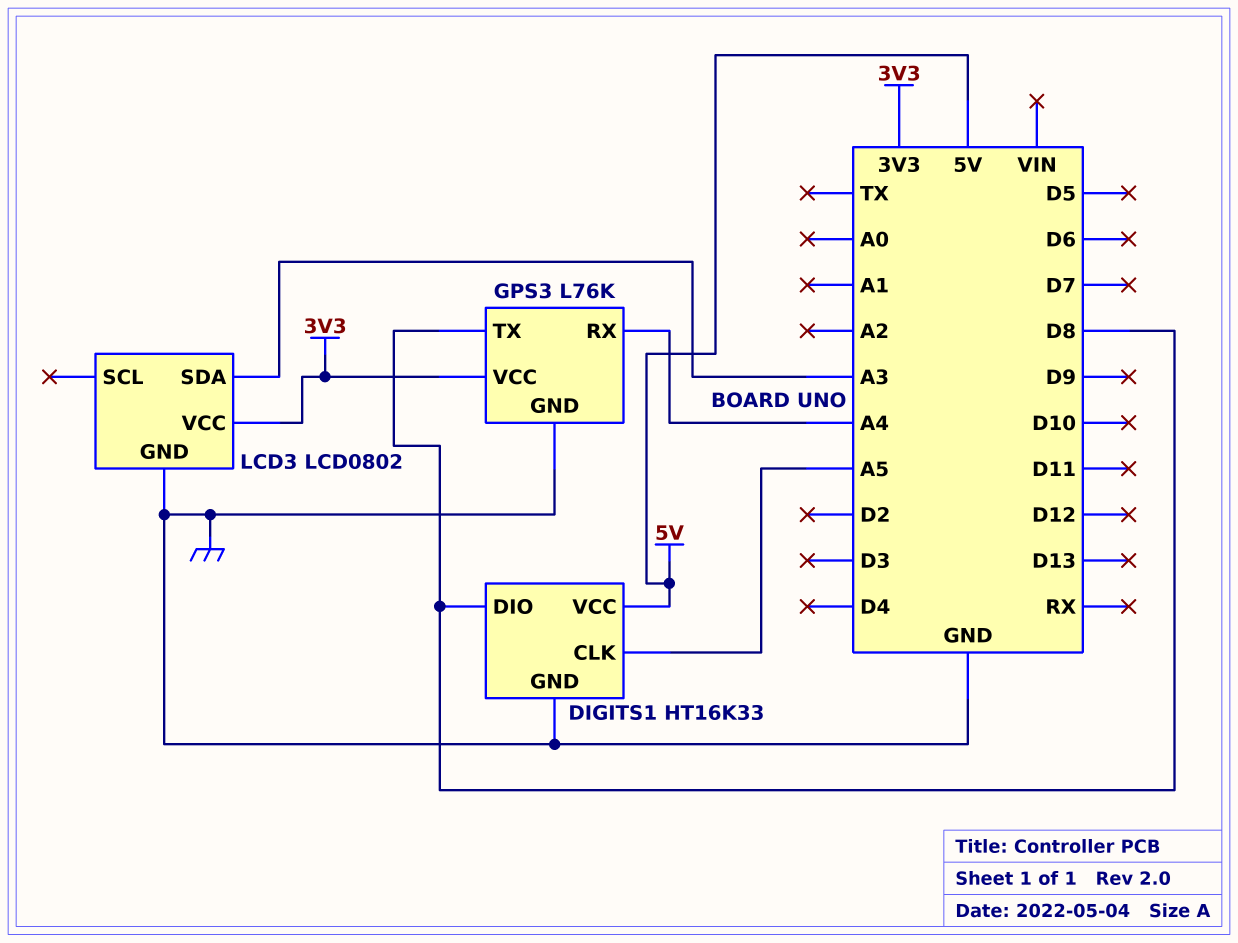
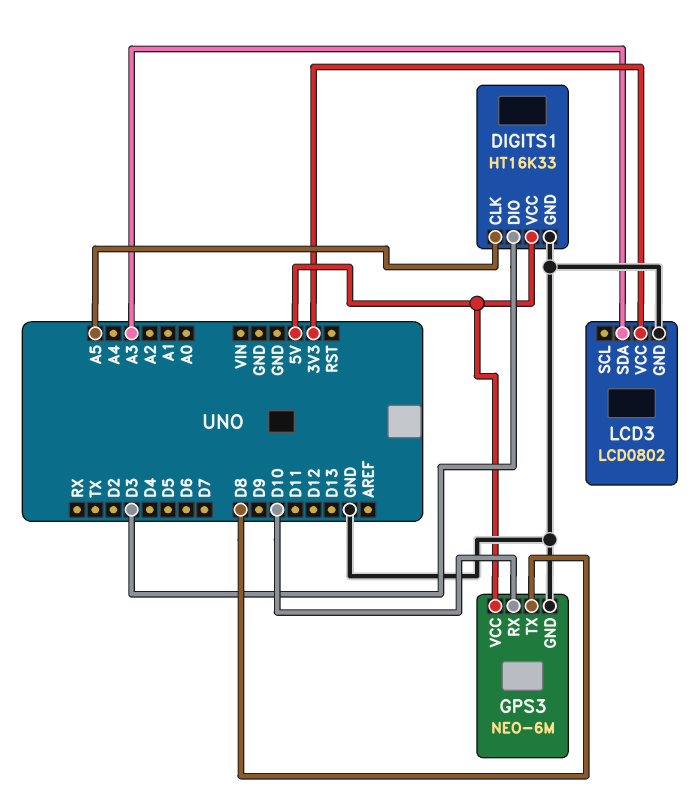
DIGITS1 pin DIO: D8 -> D3
GPS3: L76K -> NEO-6M
GPS3 pin RX: A4 -> D10
GPS3 pin VCC: 3V3 -> 5V

